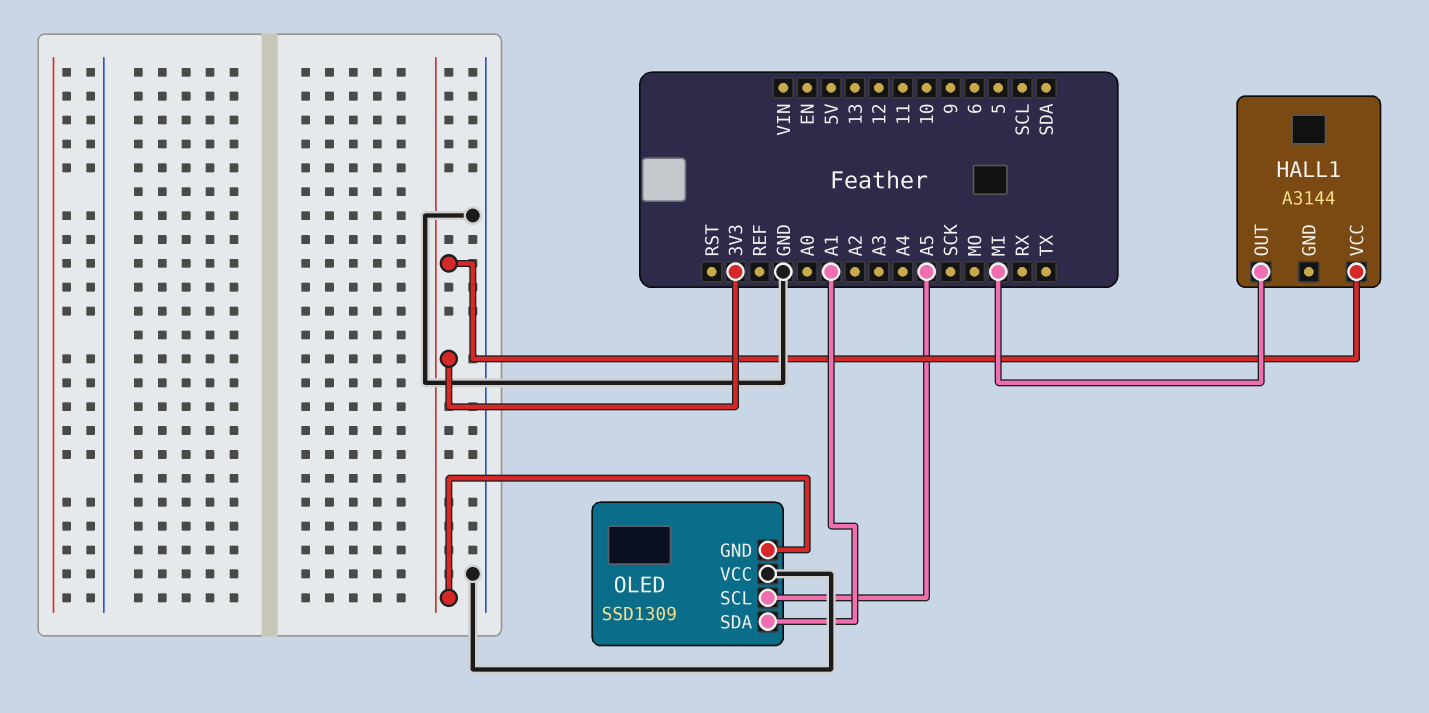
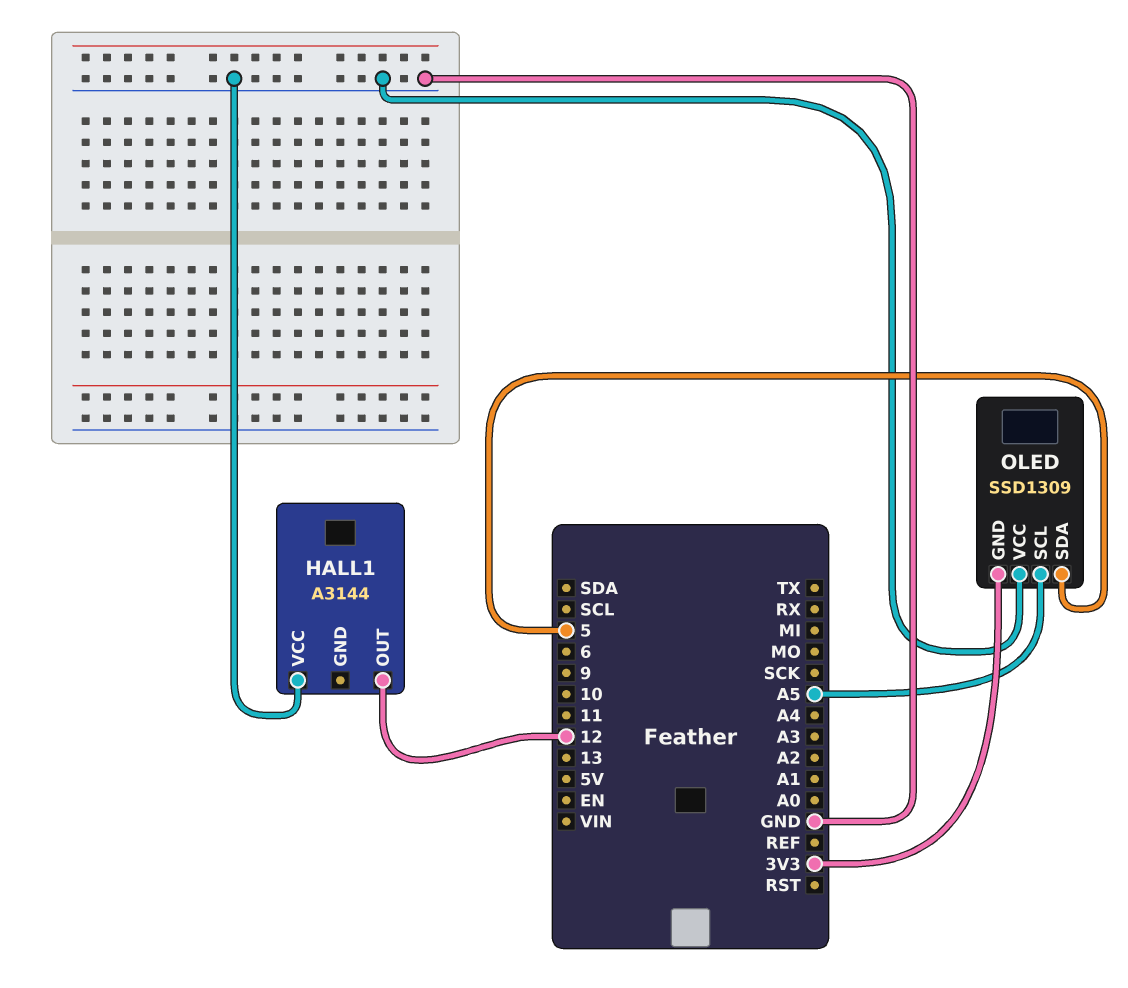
HALL1 pin OUT: MI -> 12
HALL1 pin VCC: 3V3 -> GND
OLED pin SDA: A1 -> 5

